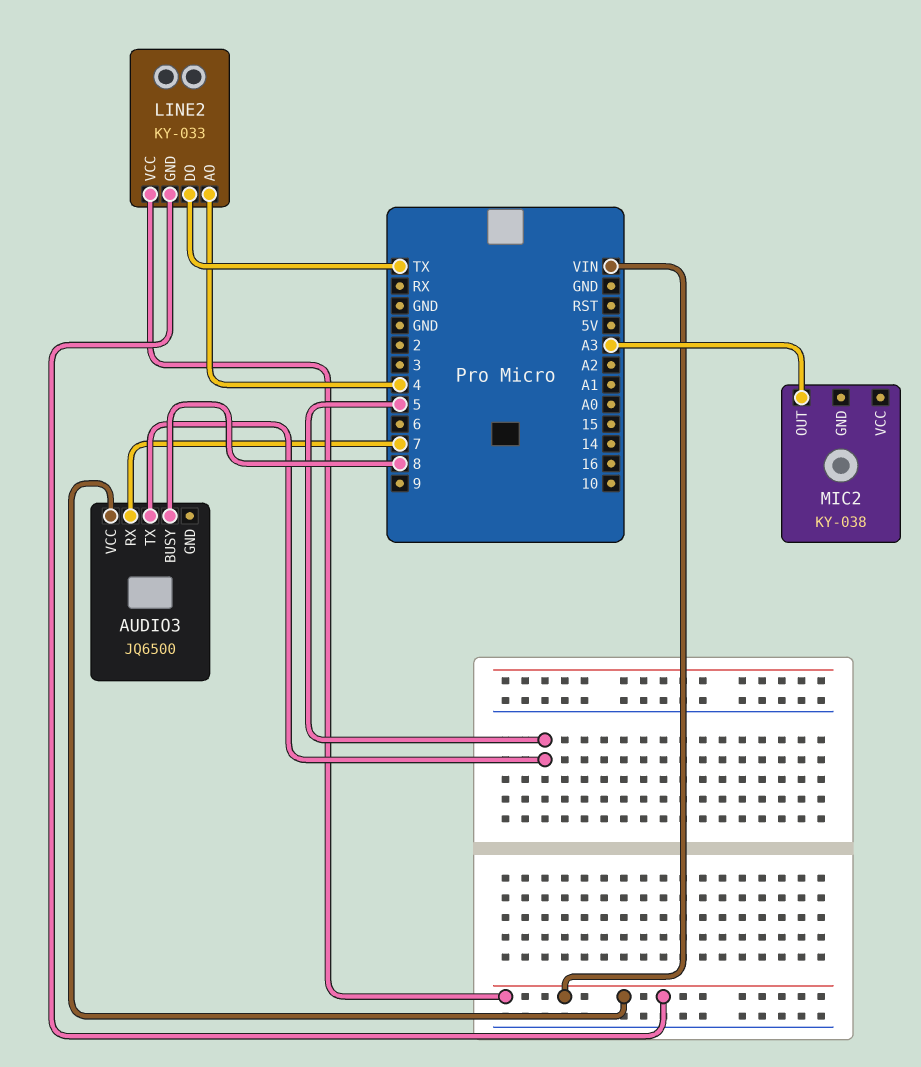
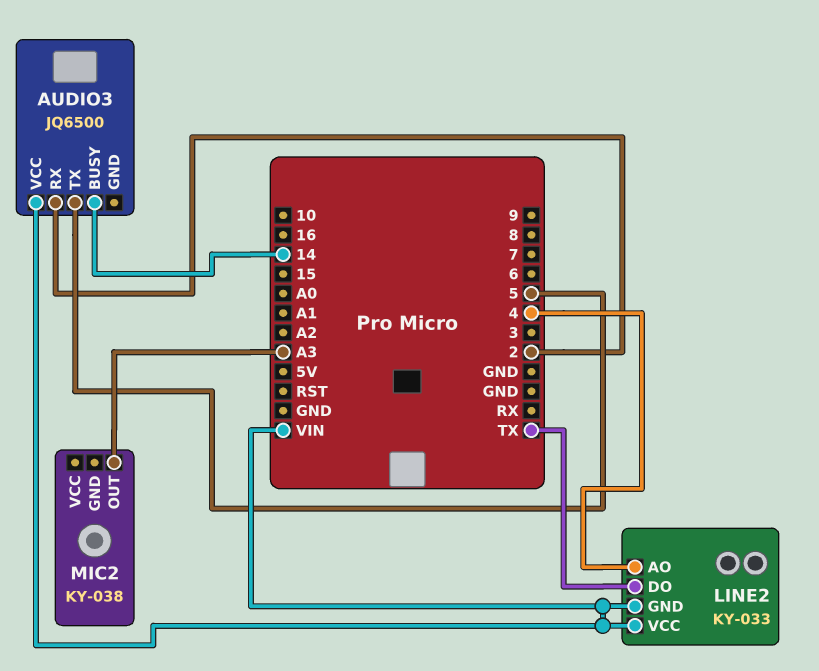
AUDIO3 pin BUSY: 8 -> 14
AUDIO3 pin RX: 7 -> 2

